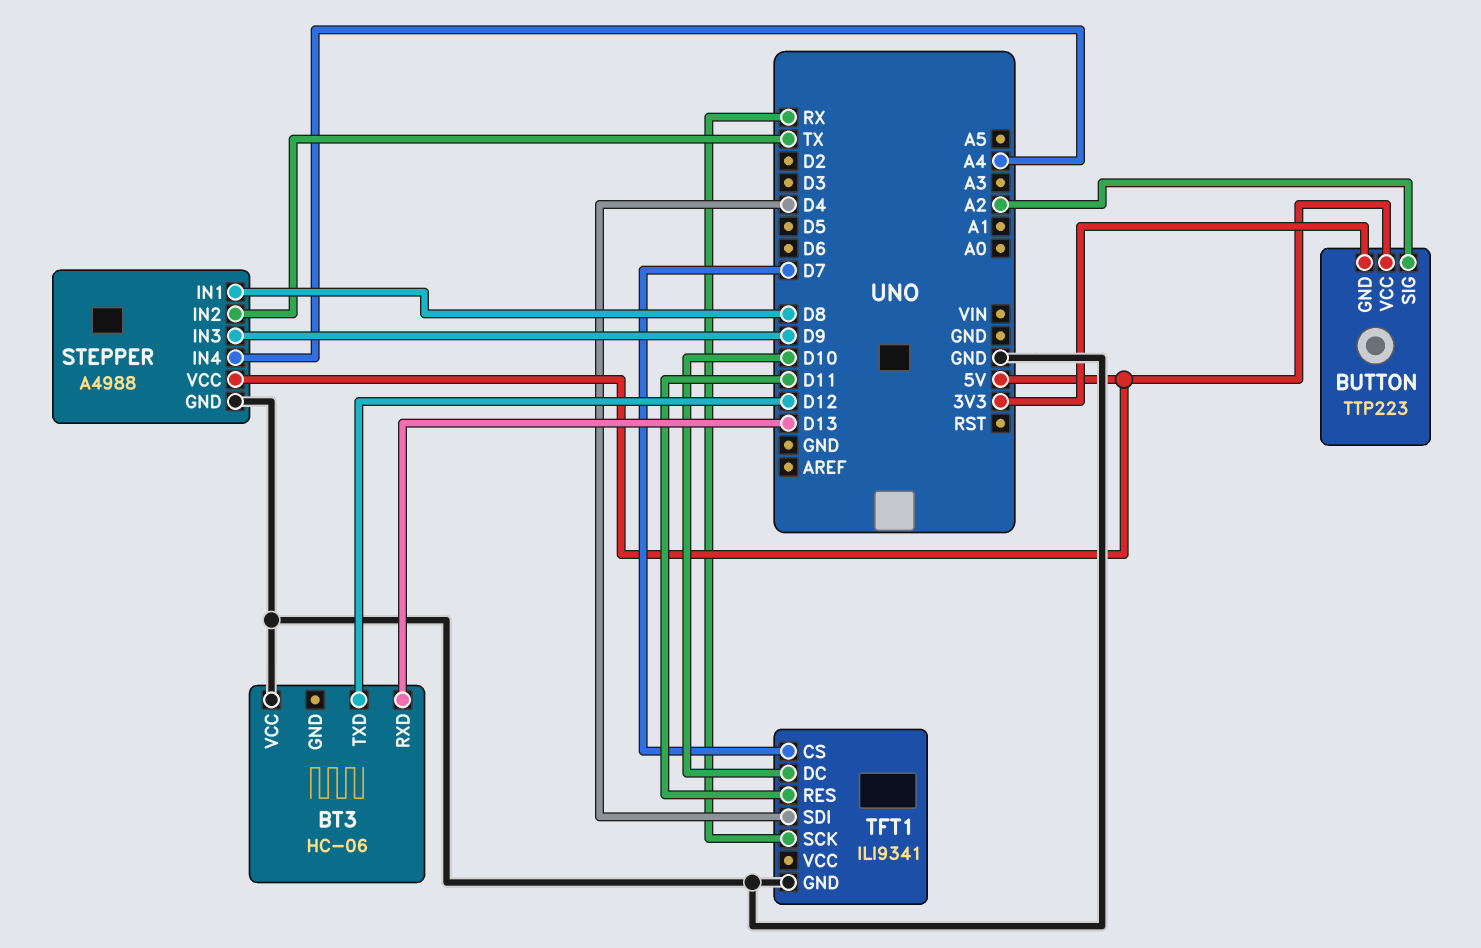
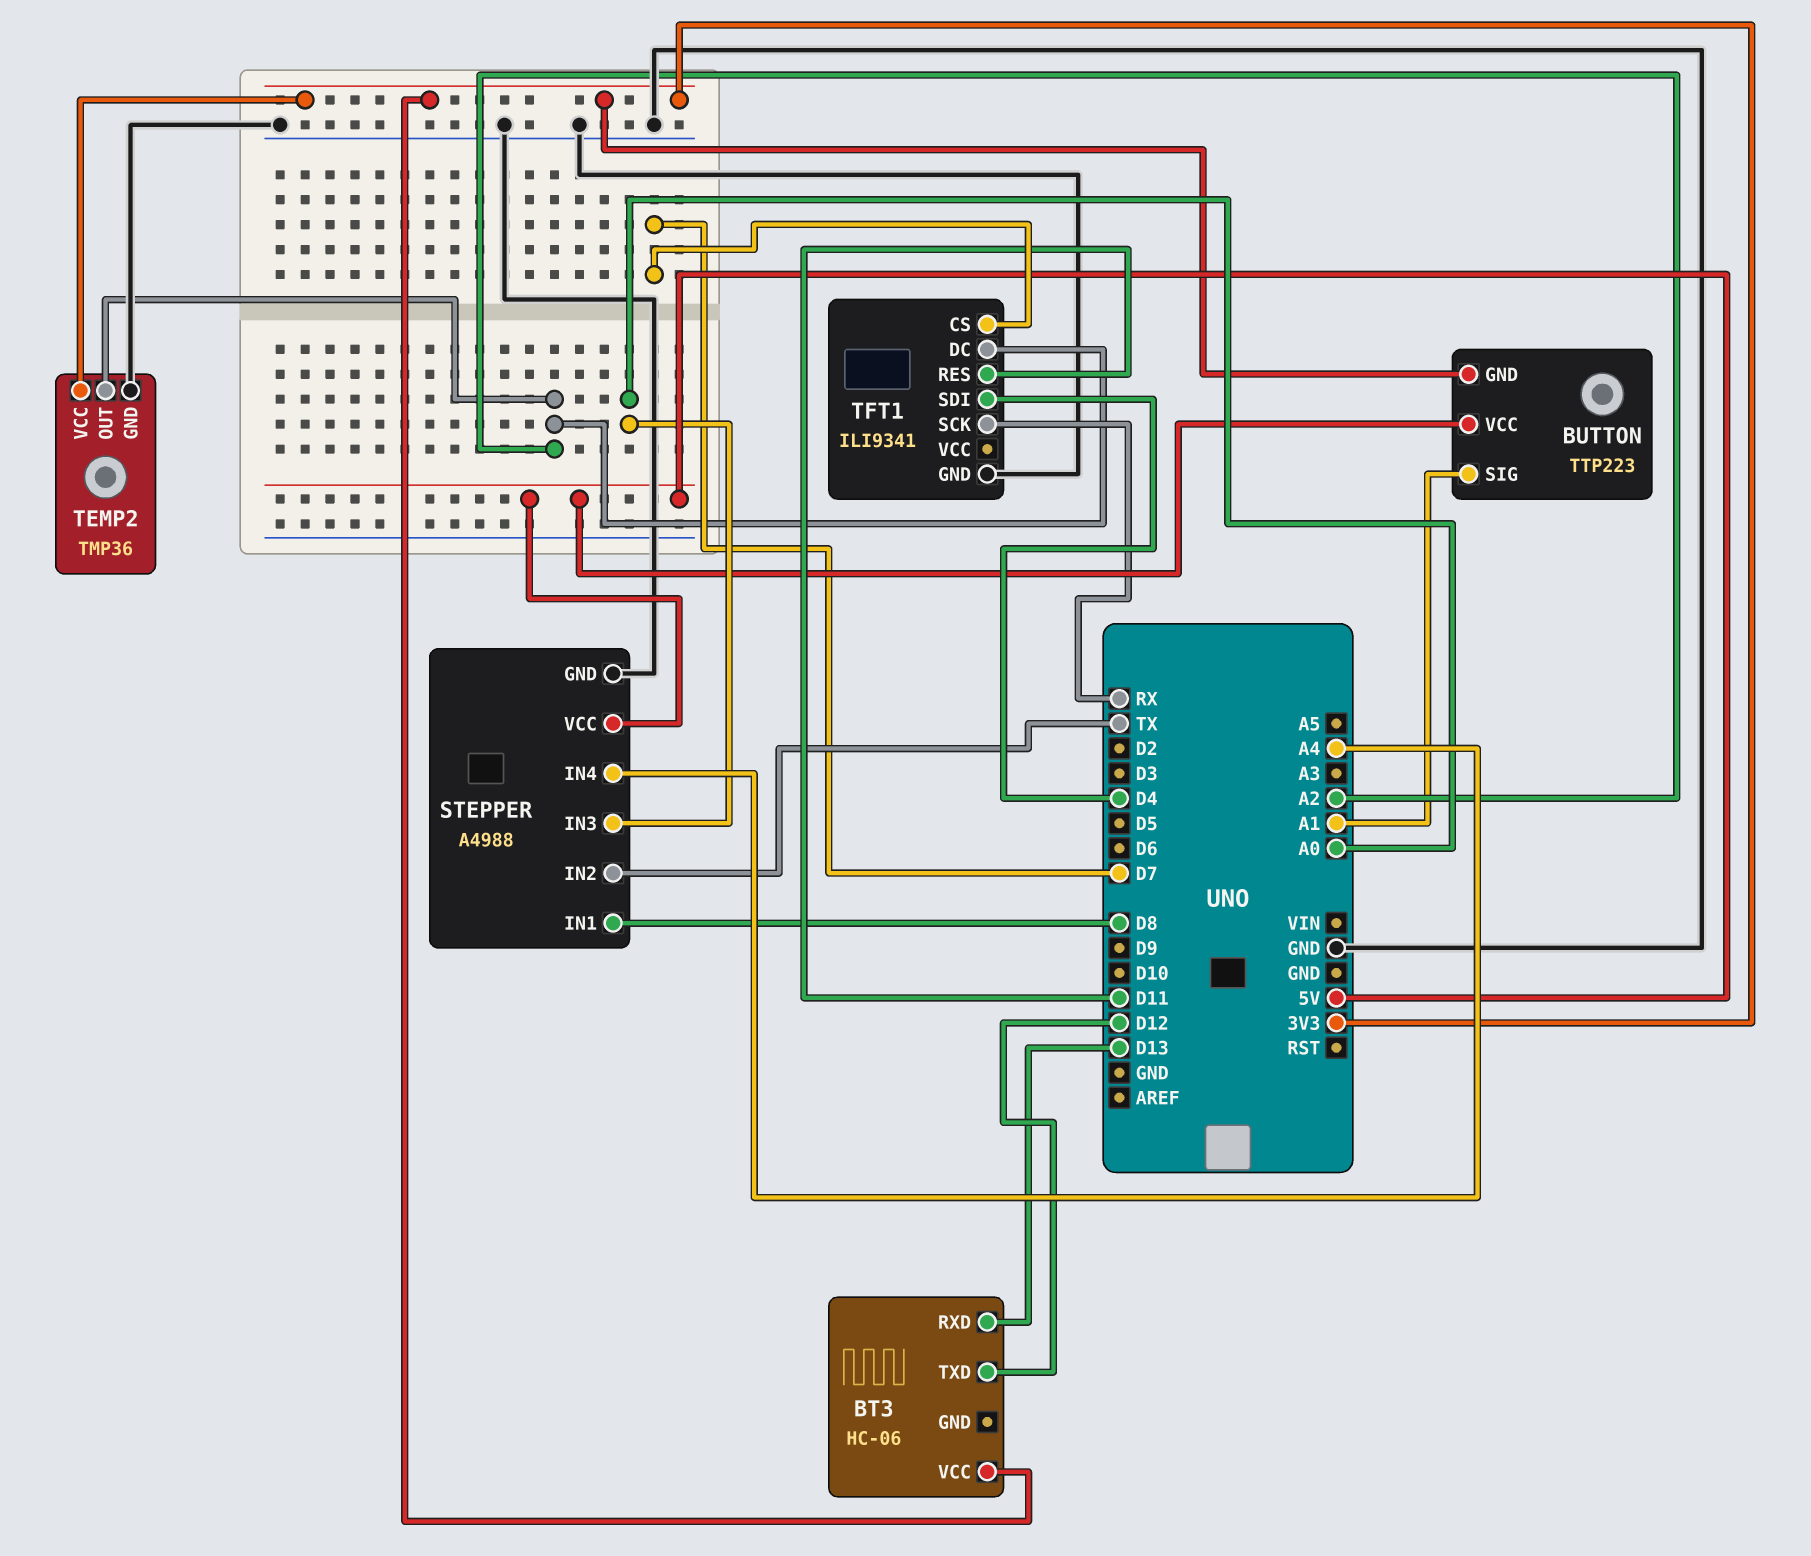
BT3 pin VCC: GND -> 3V3
BUTTON pin SIG: A2 -> A1
STEPPER pin IN3: D9 -> A0
TEMP2: none -> TMP36
TEMP2 pin GND: none -> GND
TEMP2 pin OUT: none -> A2
TEMP2 pin VCC: none -> 3V3
TFT1 pin DC: D10 -> A2

